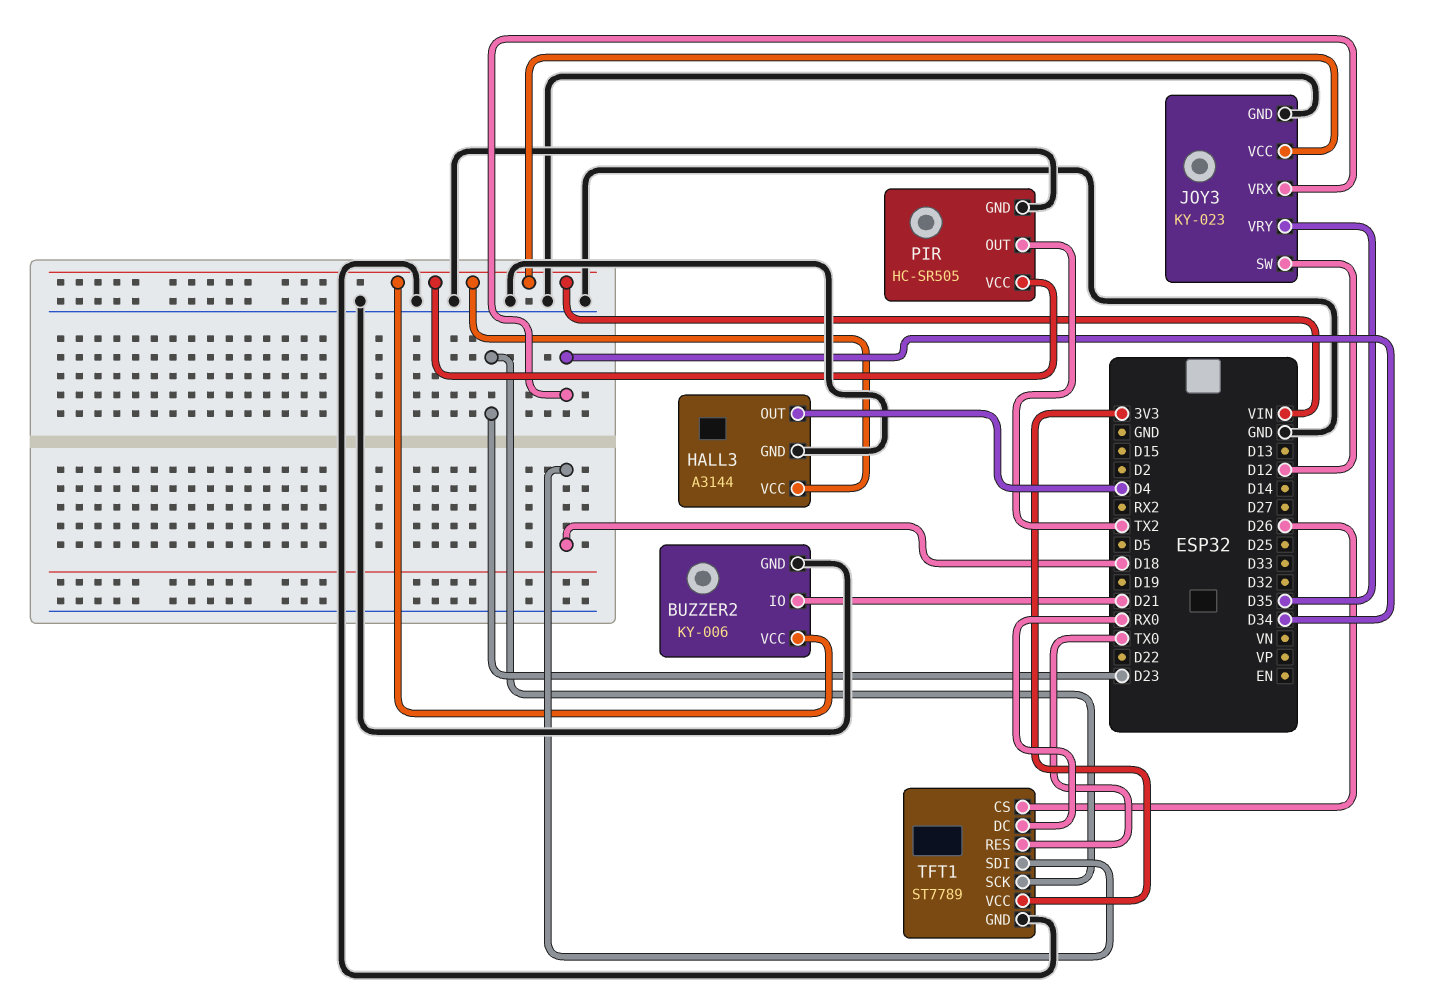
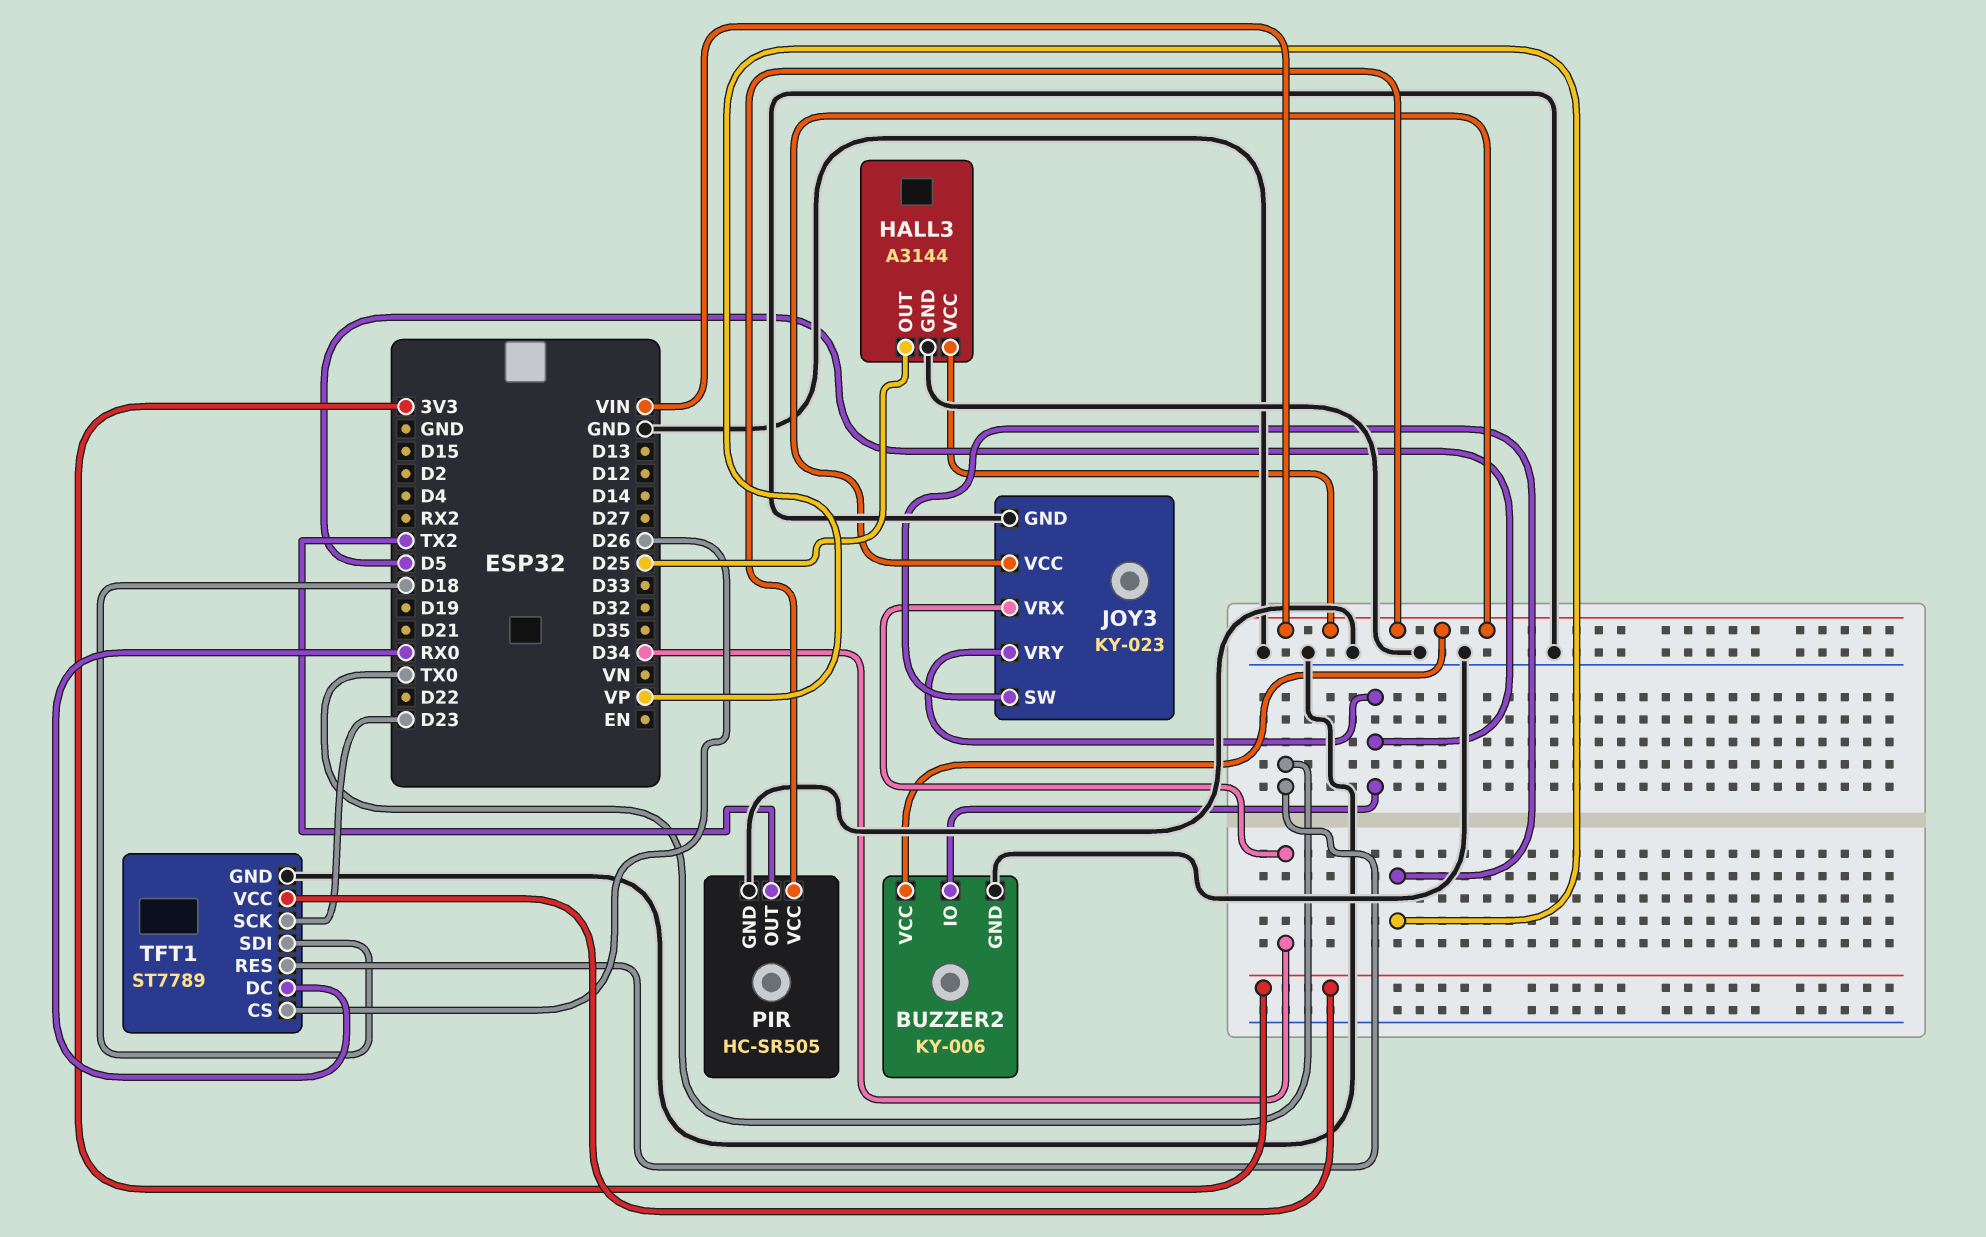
BUZZER2 pin IO: D21 -> D5
HALL3 pin OUT: D4 -> D25
JOY3 pin SW: D12 -> VP
JOY3 pin VRY: D35 -> D5

